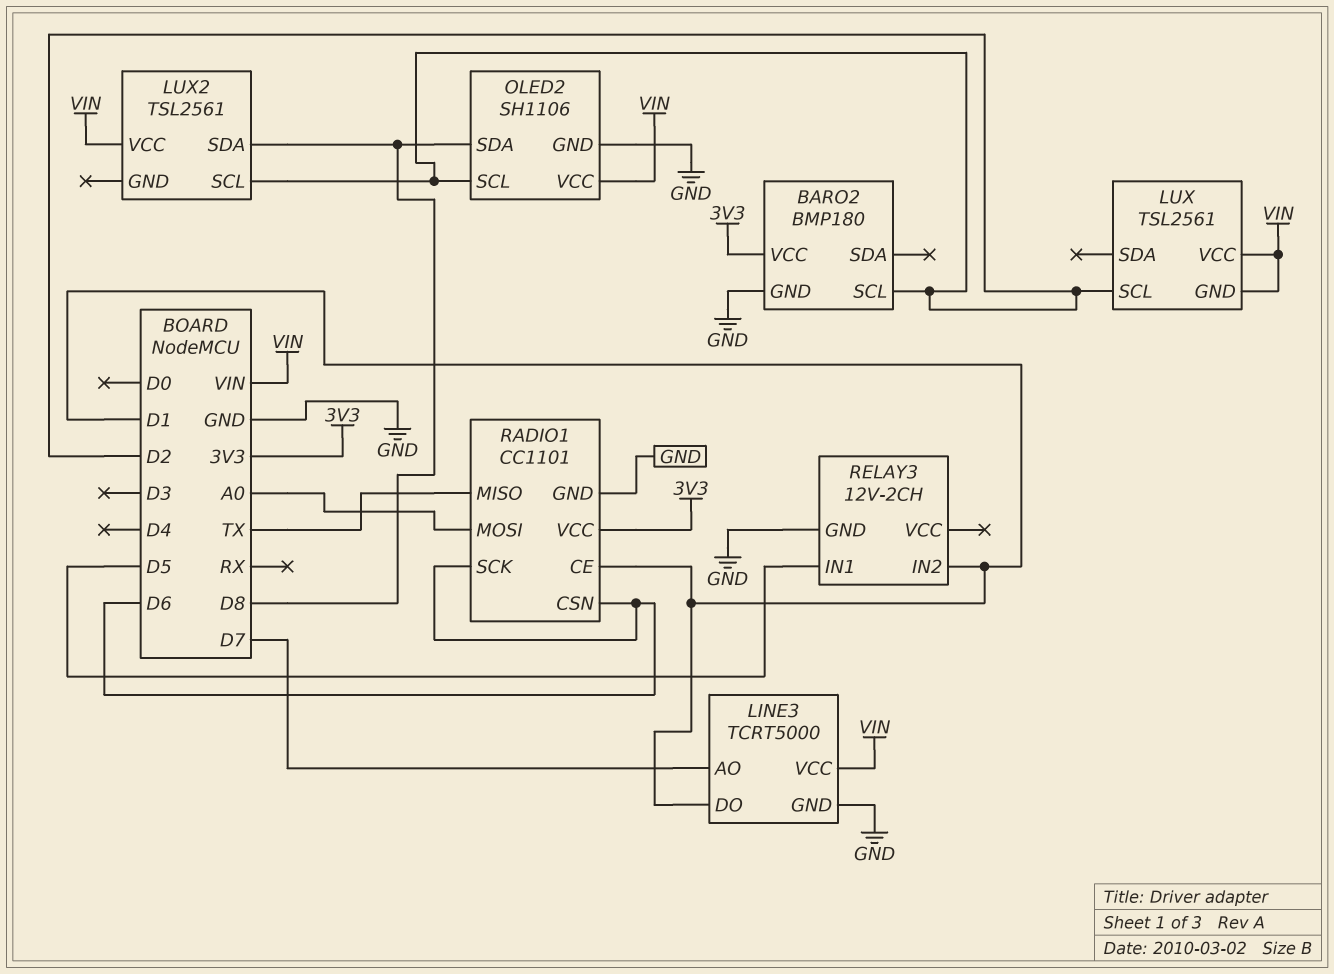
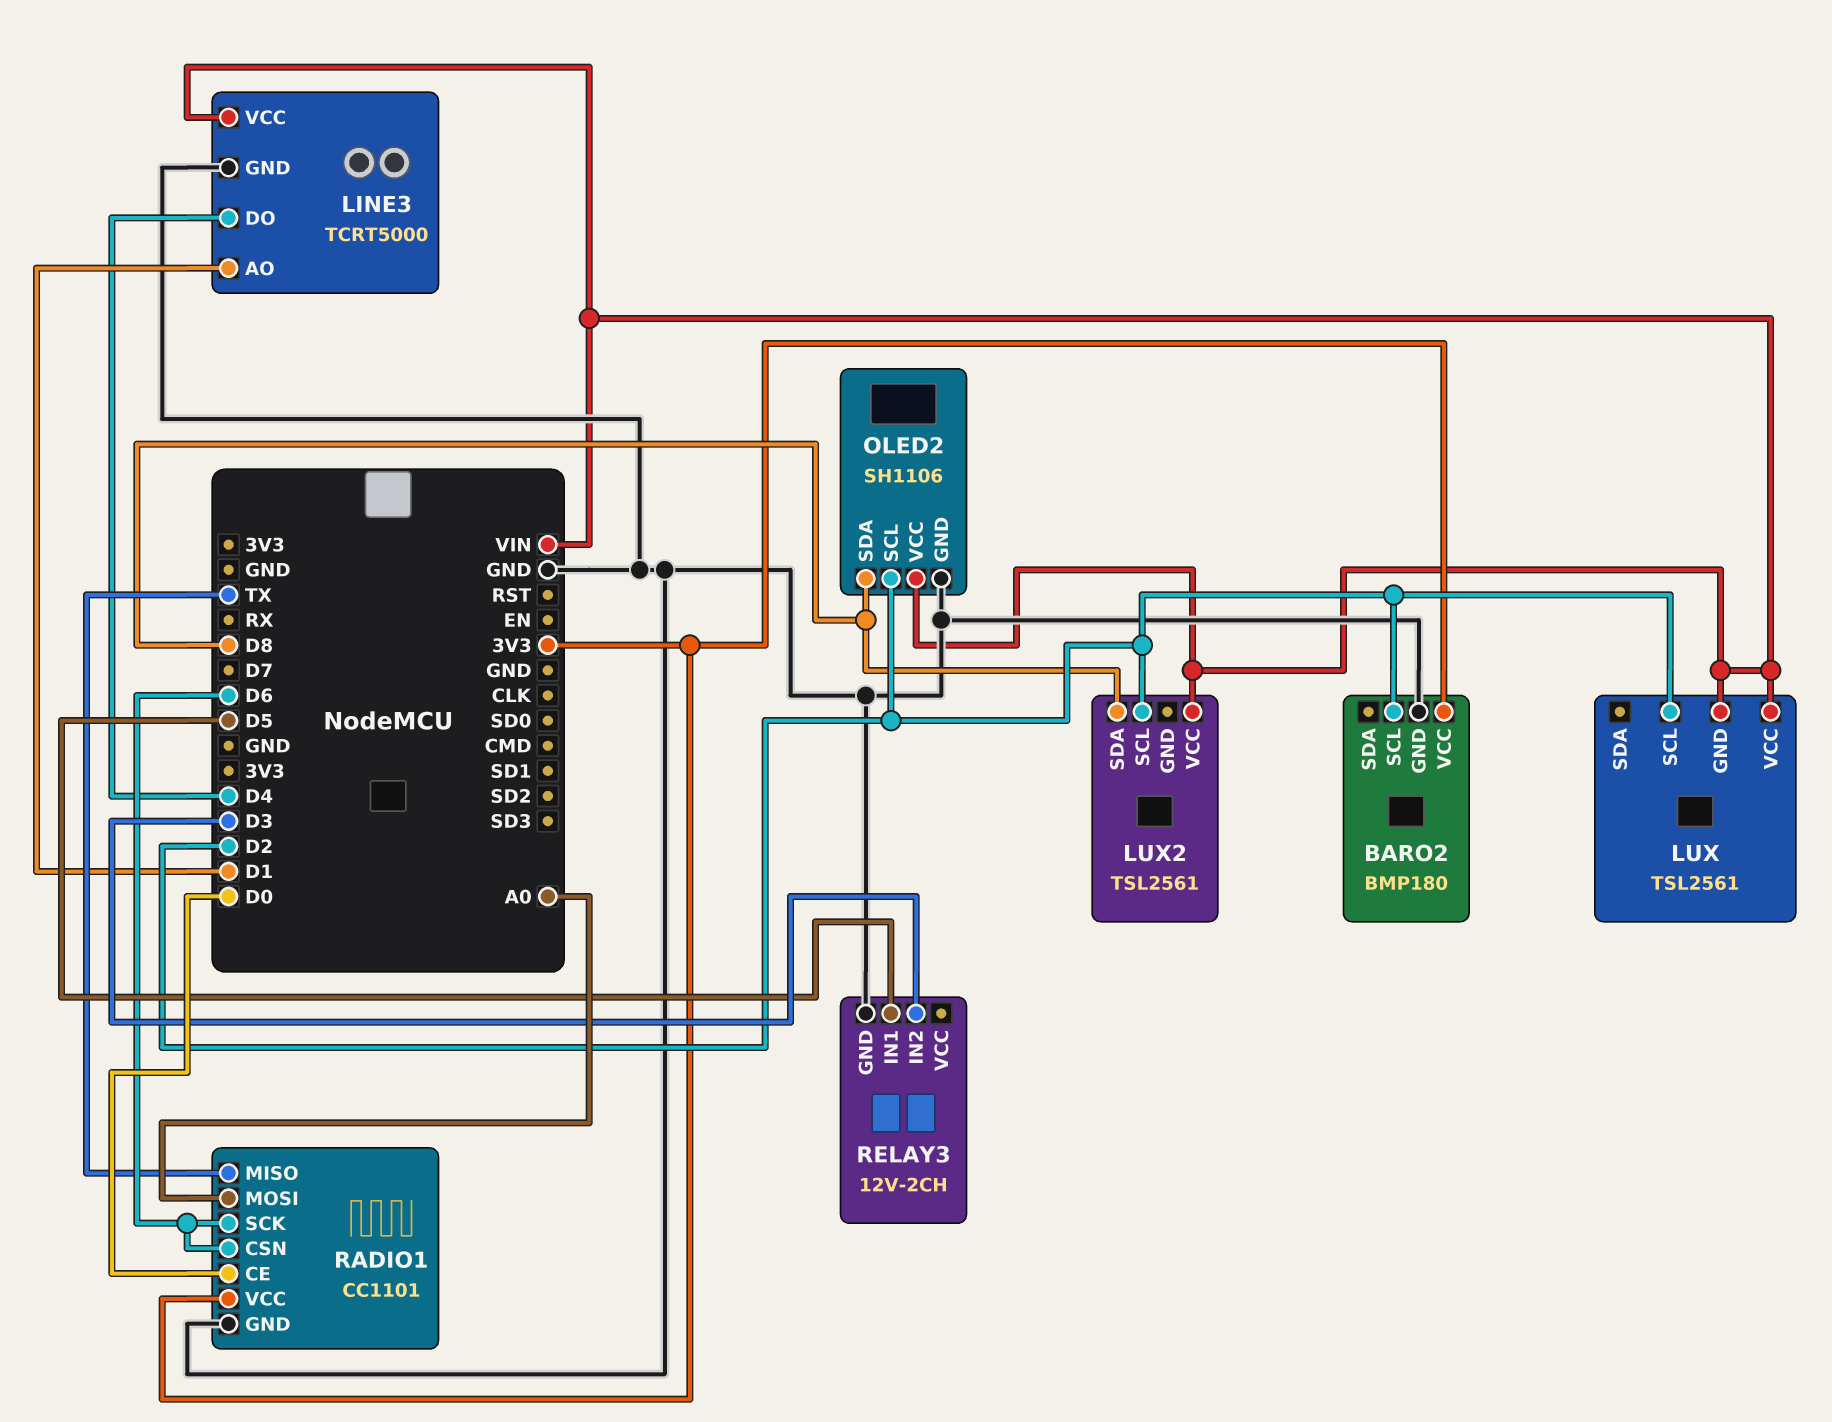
LINE3 pin AO: D7 -> D1
LINE3 pin DO: D1 -> D4
RADIO1 pin CE: D1 -> D0
RELAY3 pin IN2: D1 -> D3

